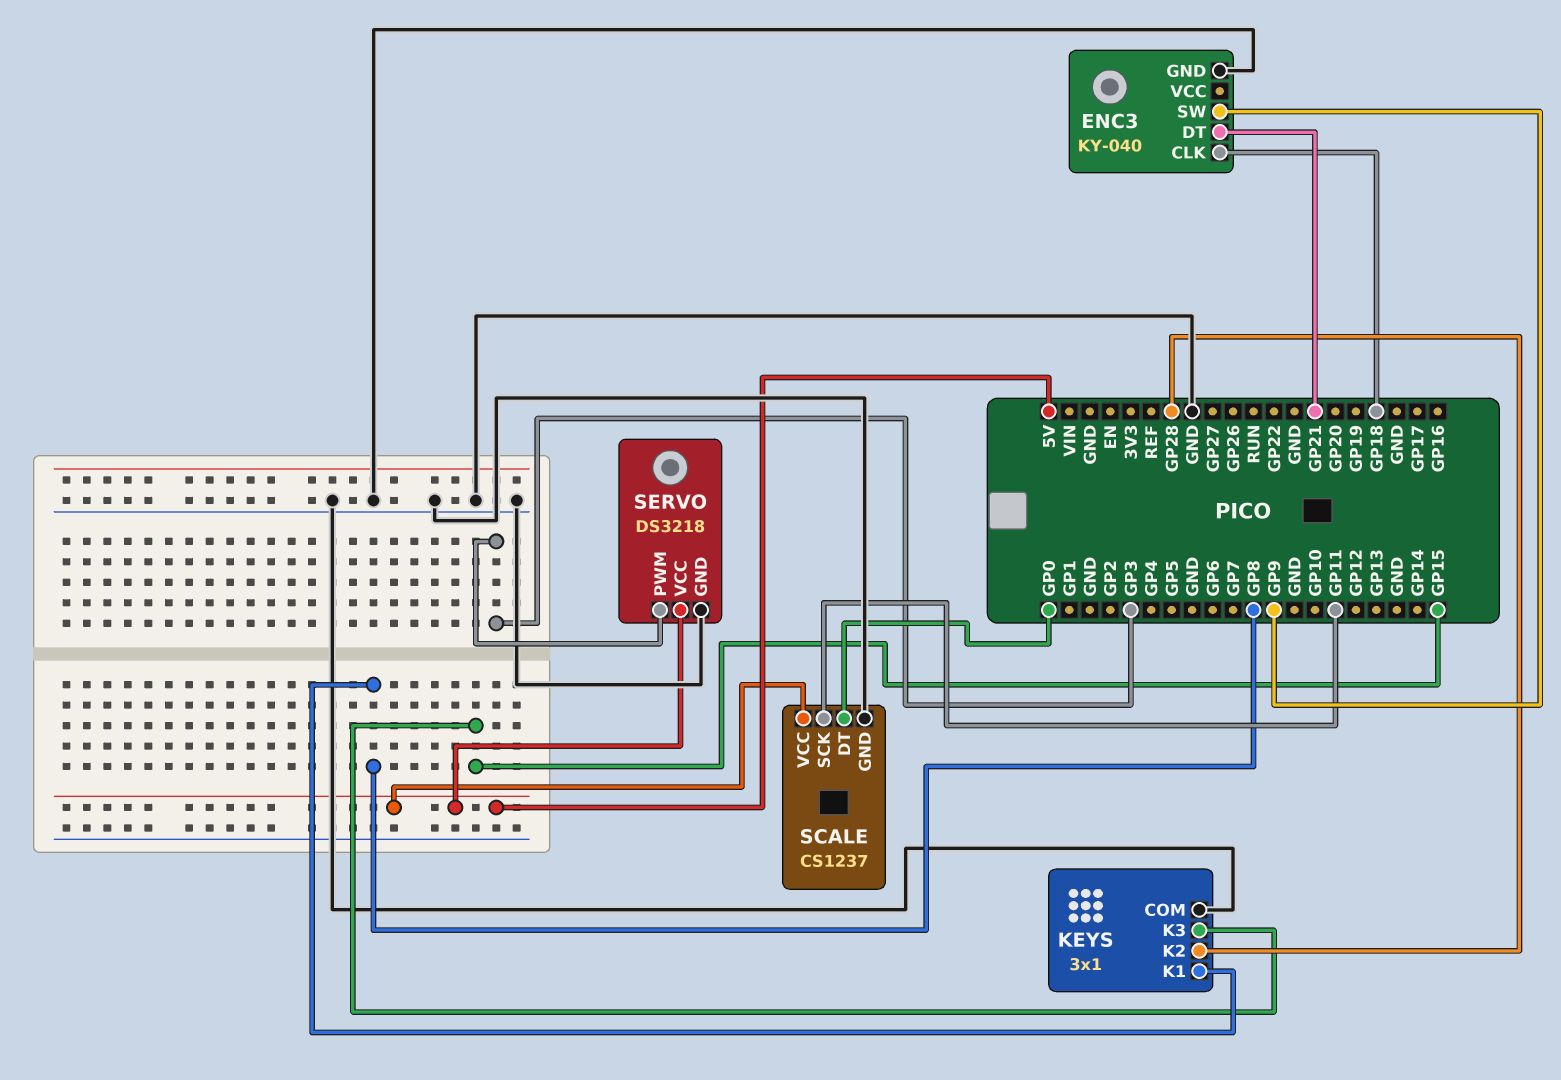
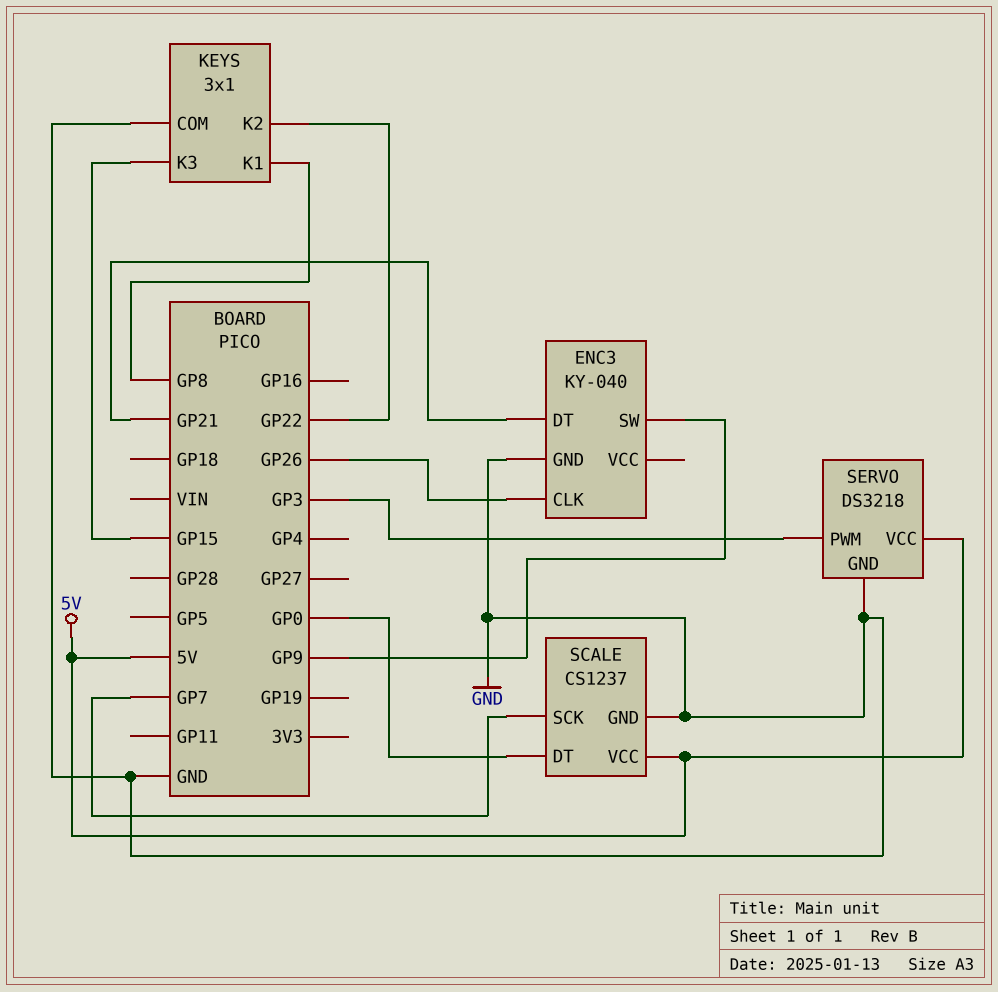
ENC3 pin CLK: GP18 -> GP26
KEYS pin K2: GP28 -> GP22
SCALE pin SCK: GP11 -> GP7

